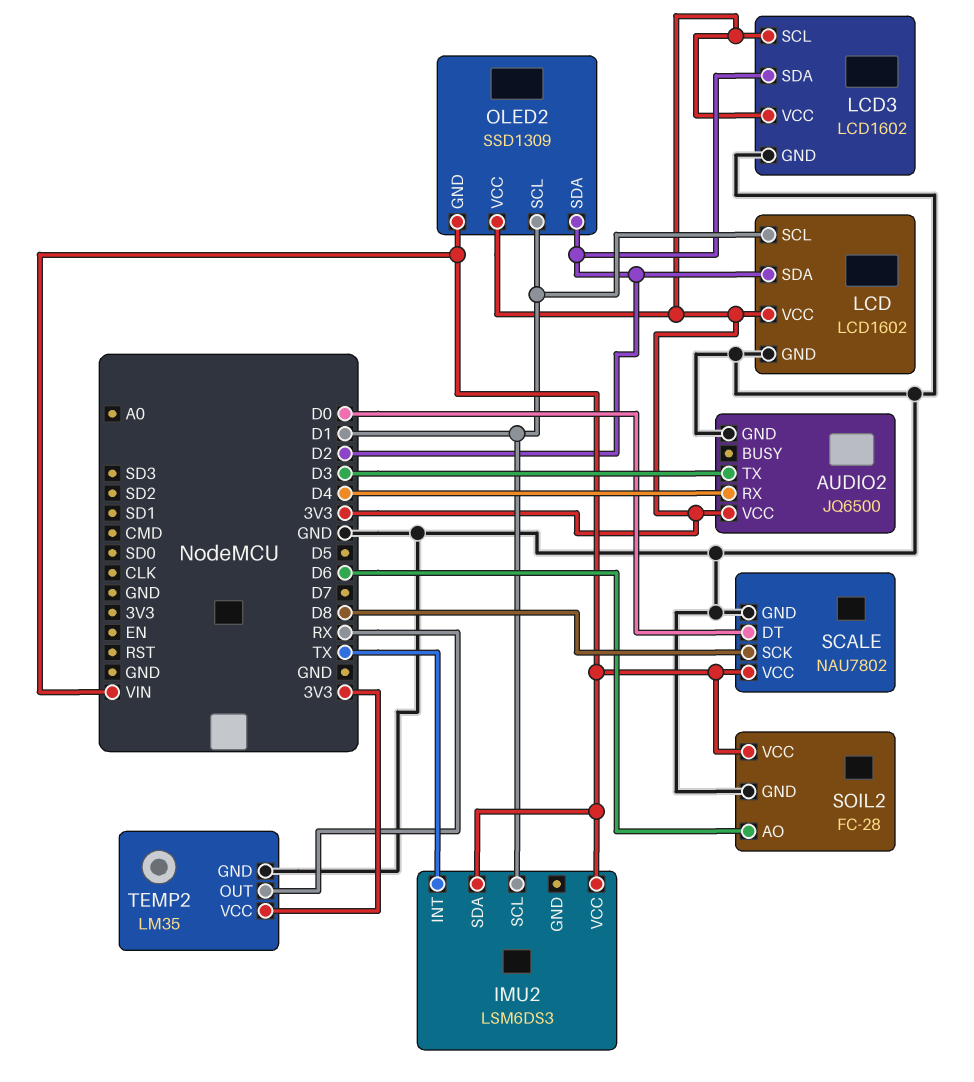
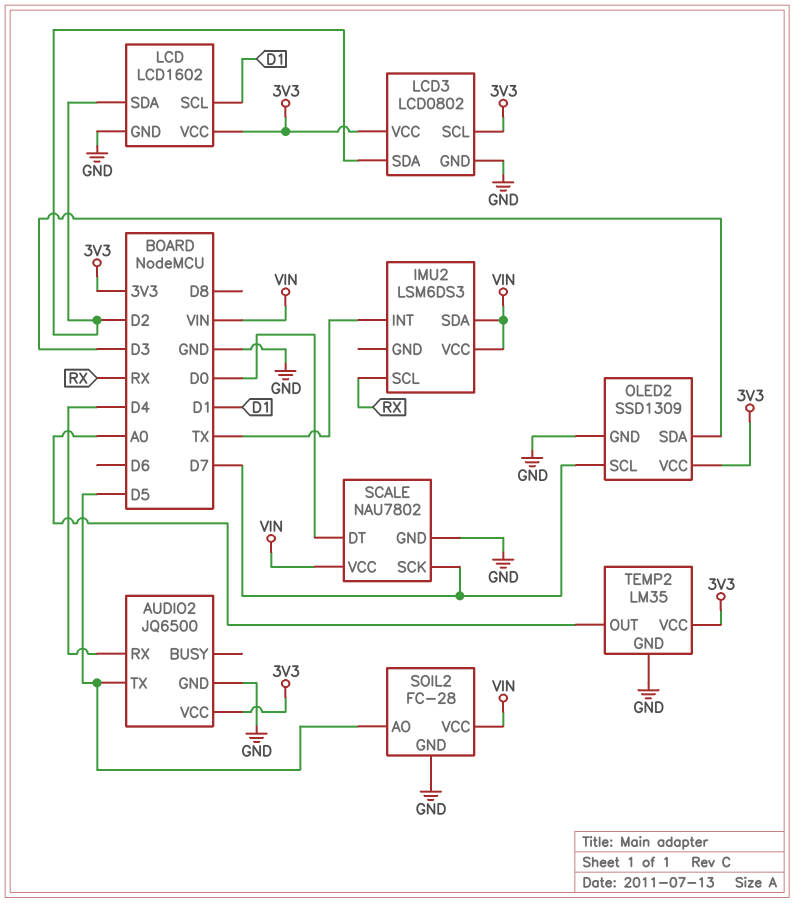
AUDIO2 pin TX: D3 -> D5
IMU2 pin SCL: D1 -> RX
LCD3: LCD1602 -> LCD0802
OLED2 pin GND: VIN -> GND
OLED2 pin SCL: D1 -> D7
OLED2 pin SDA: D2 -> D3
SCALE pin SCK: D8 -> D7
SOIL2 pin AO: D6 -> D5
TEMP2 pin OUT: RX -> A0

